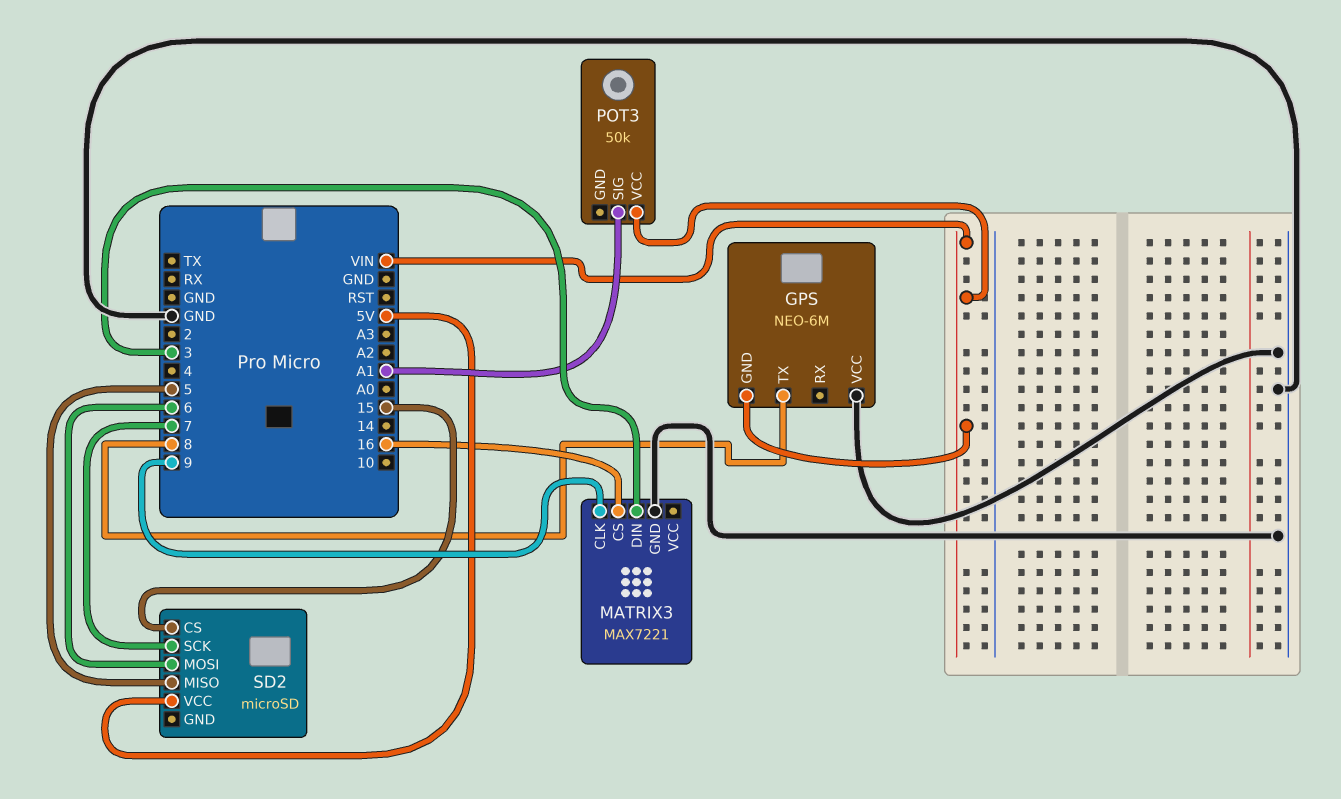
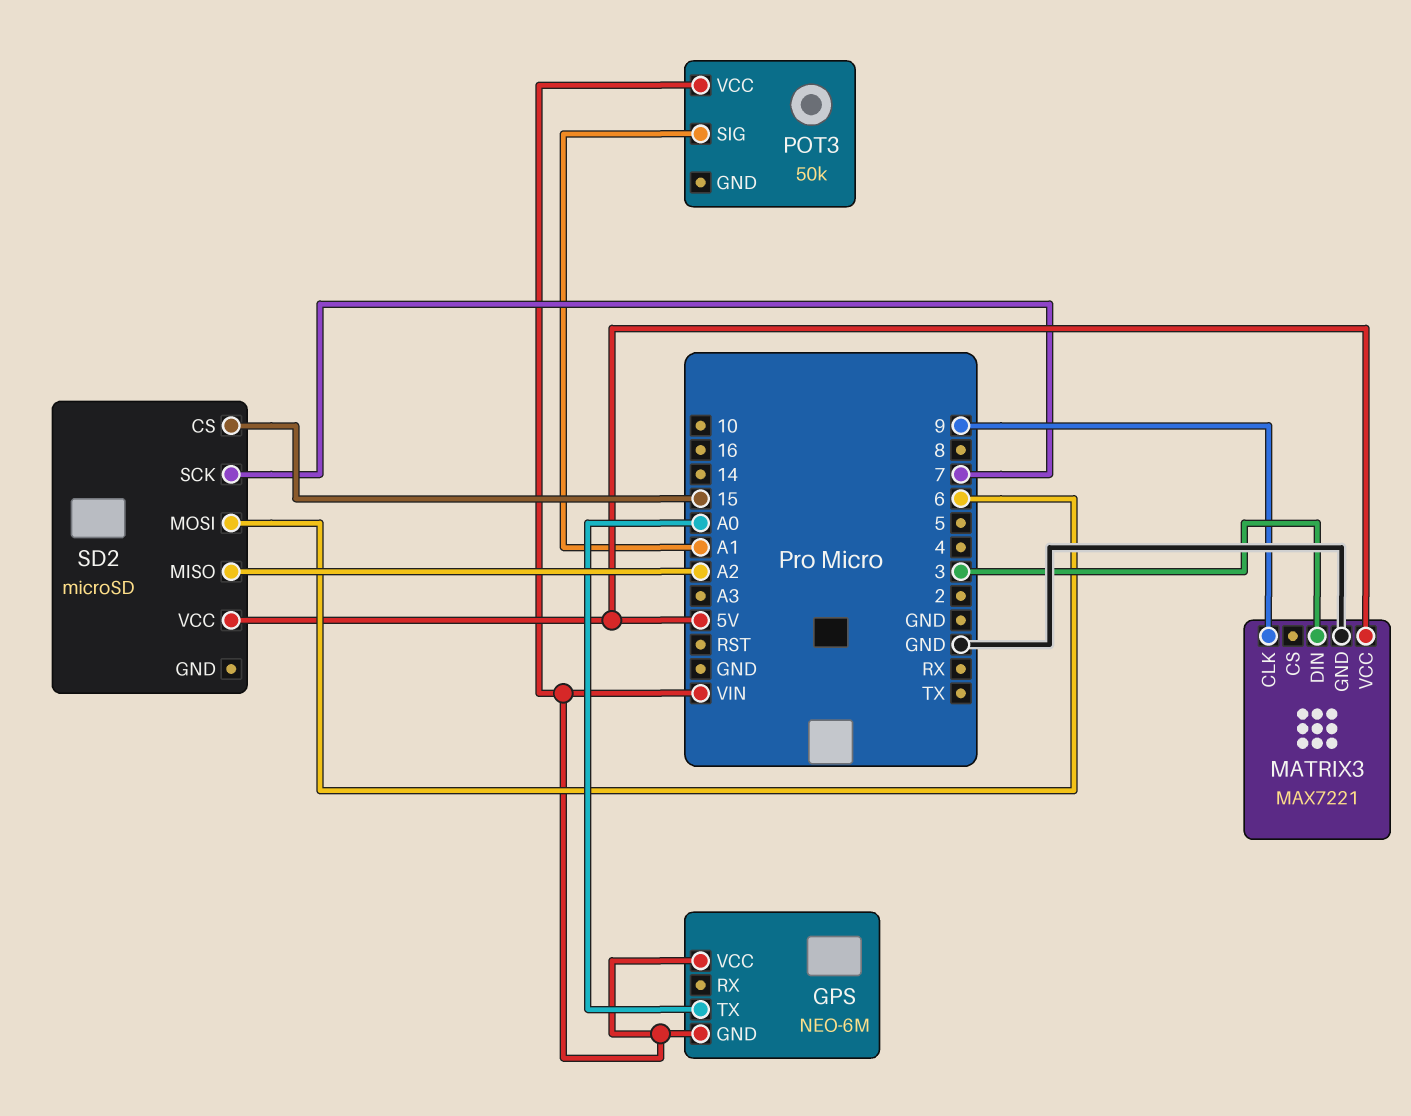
GPS pin TX: 8 -> A0
GPS pin VCC: GND -> VIN
MATRIX3 pin CS: 16 -> none
MATRIX3 pin VCC: none -> 5V
SD2 pin MISO: 5 -> A2

